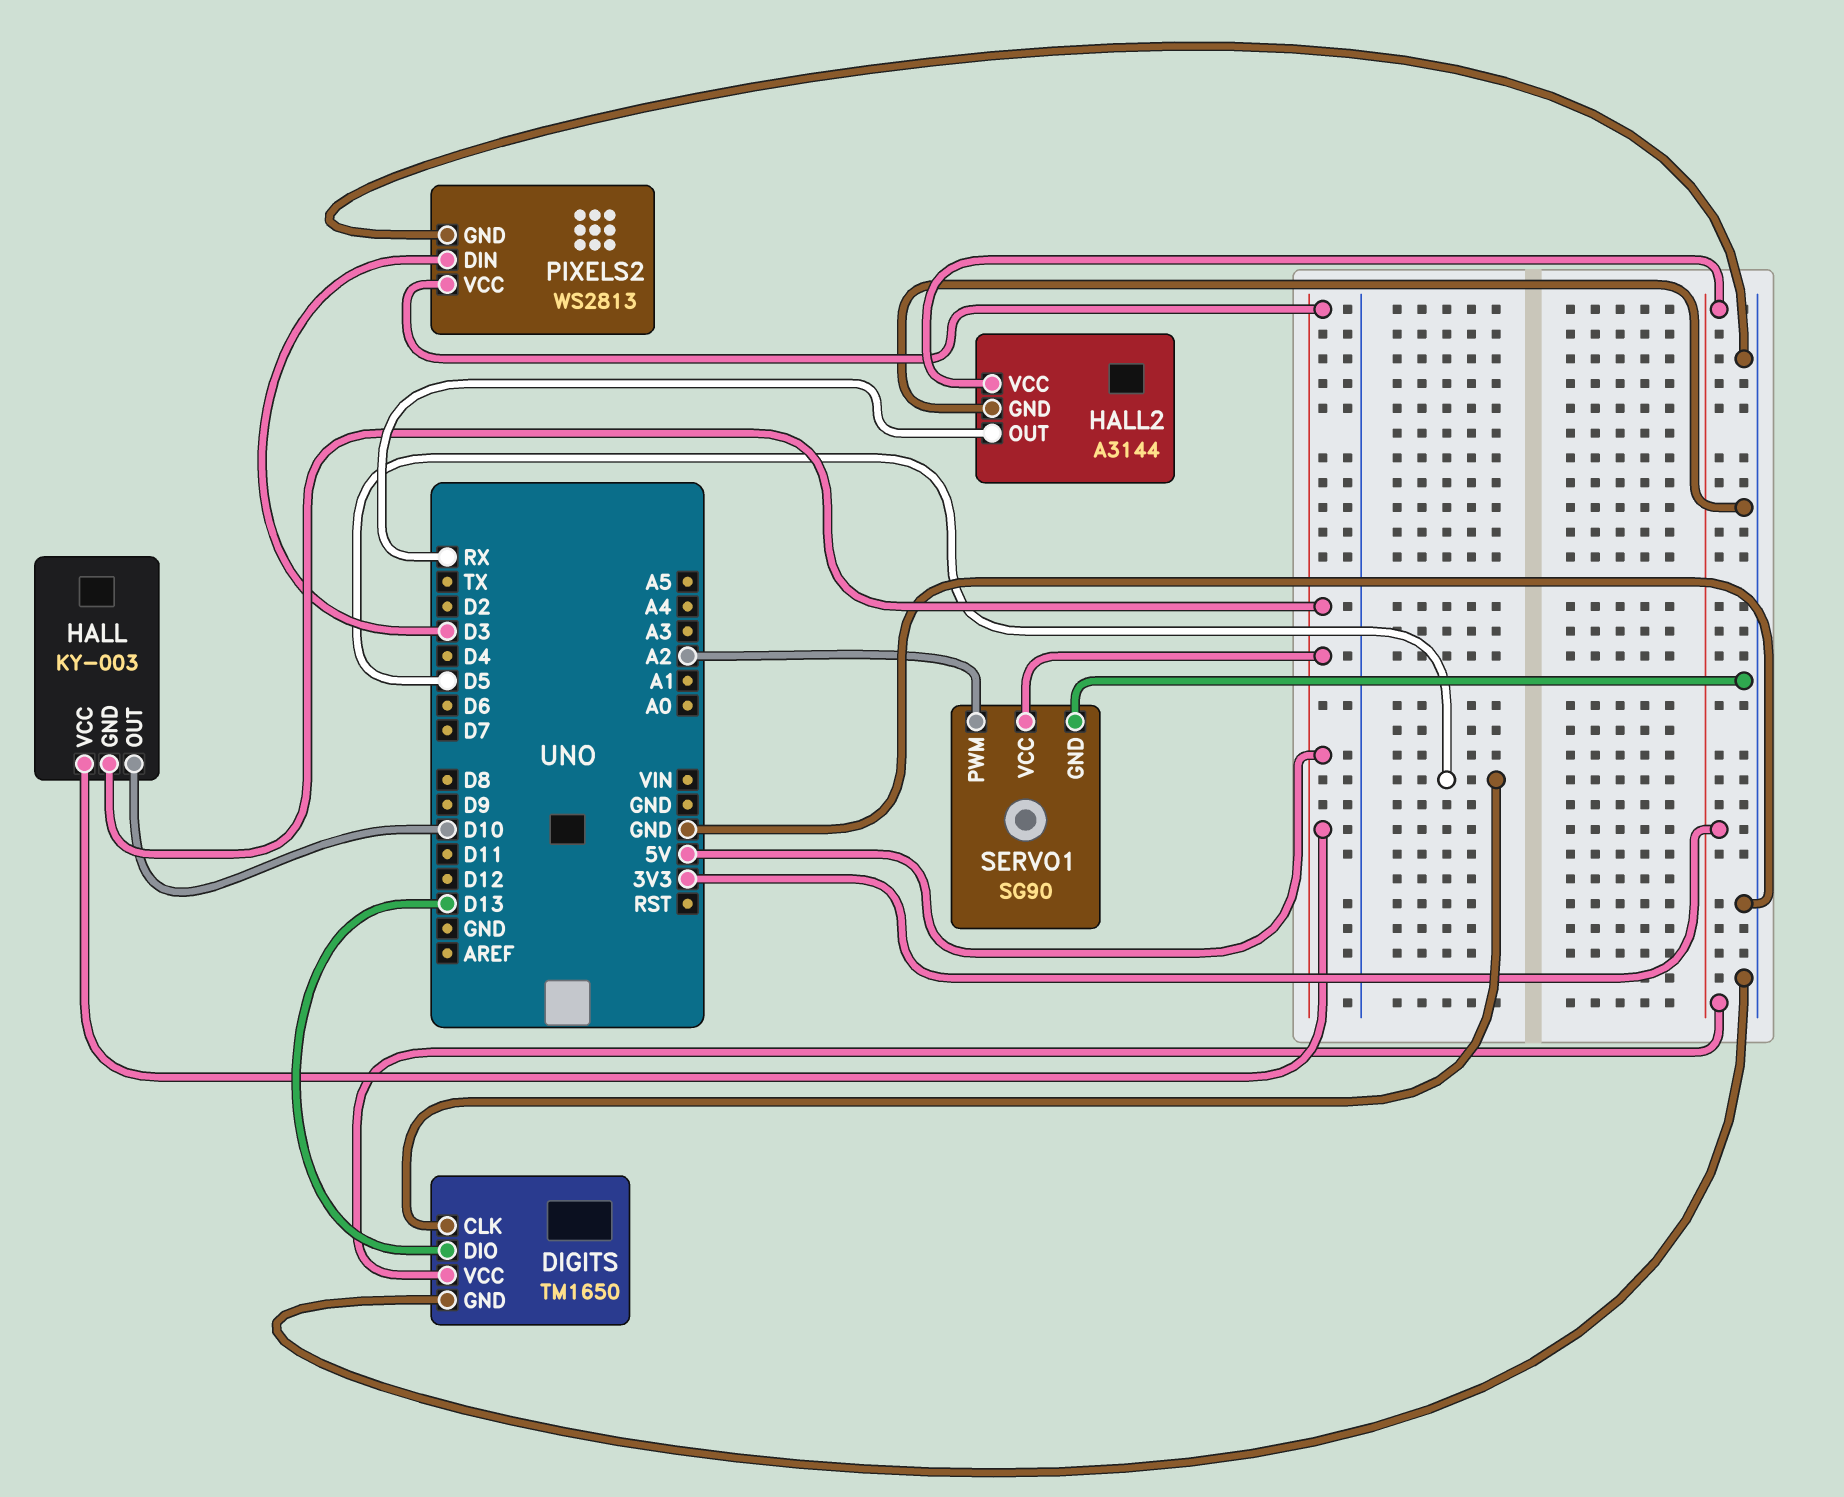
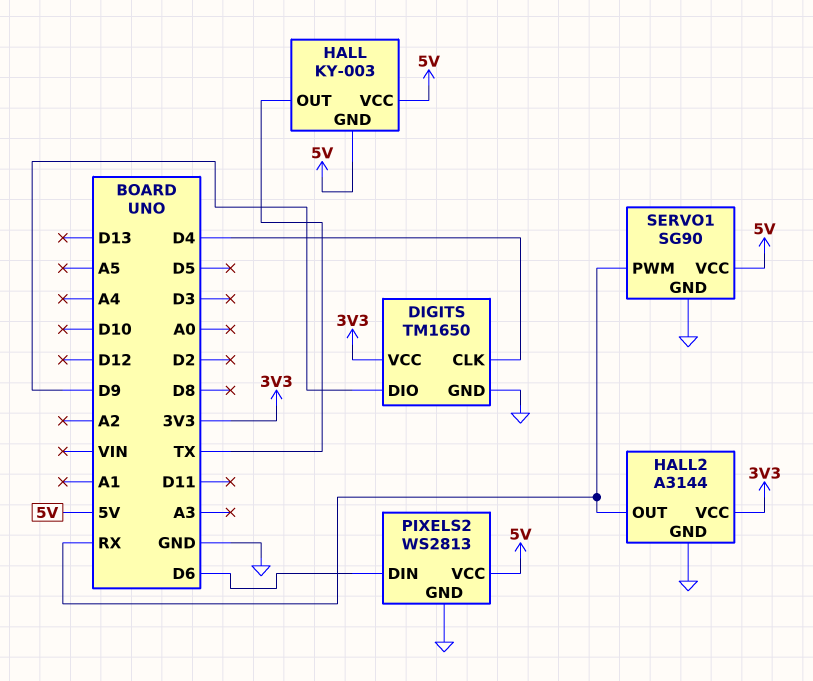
DIGITS pin CLK: D5 -> D4
DIGITS pin DIO: D13 -> D9
HALL pin OUT: D10 -> TX
PIXELS2 pin DIN: D3 -> D6
SERVO1 pin PWM: A2 -> RX

